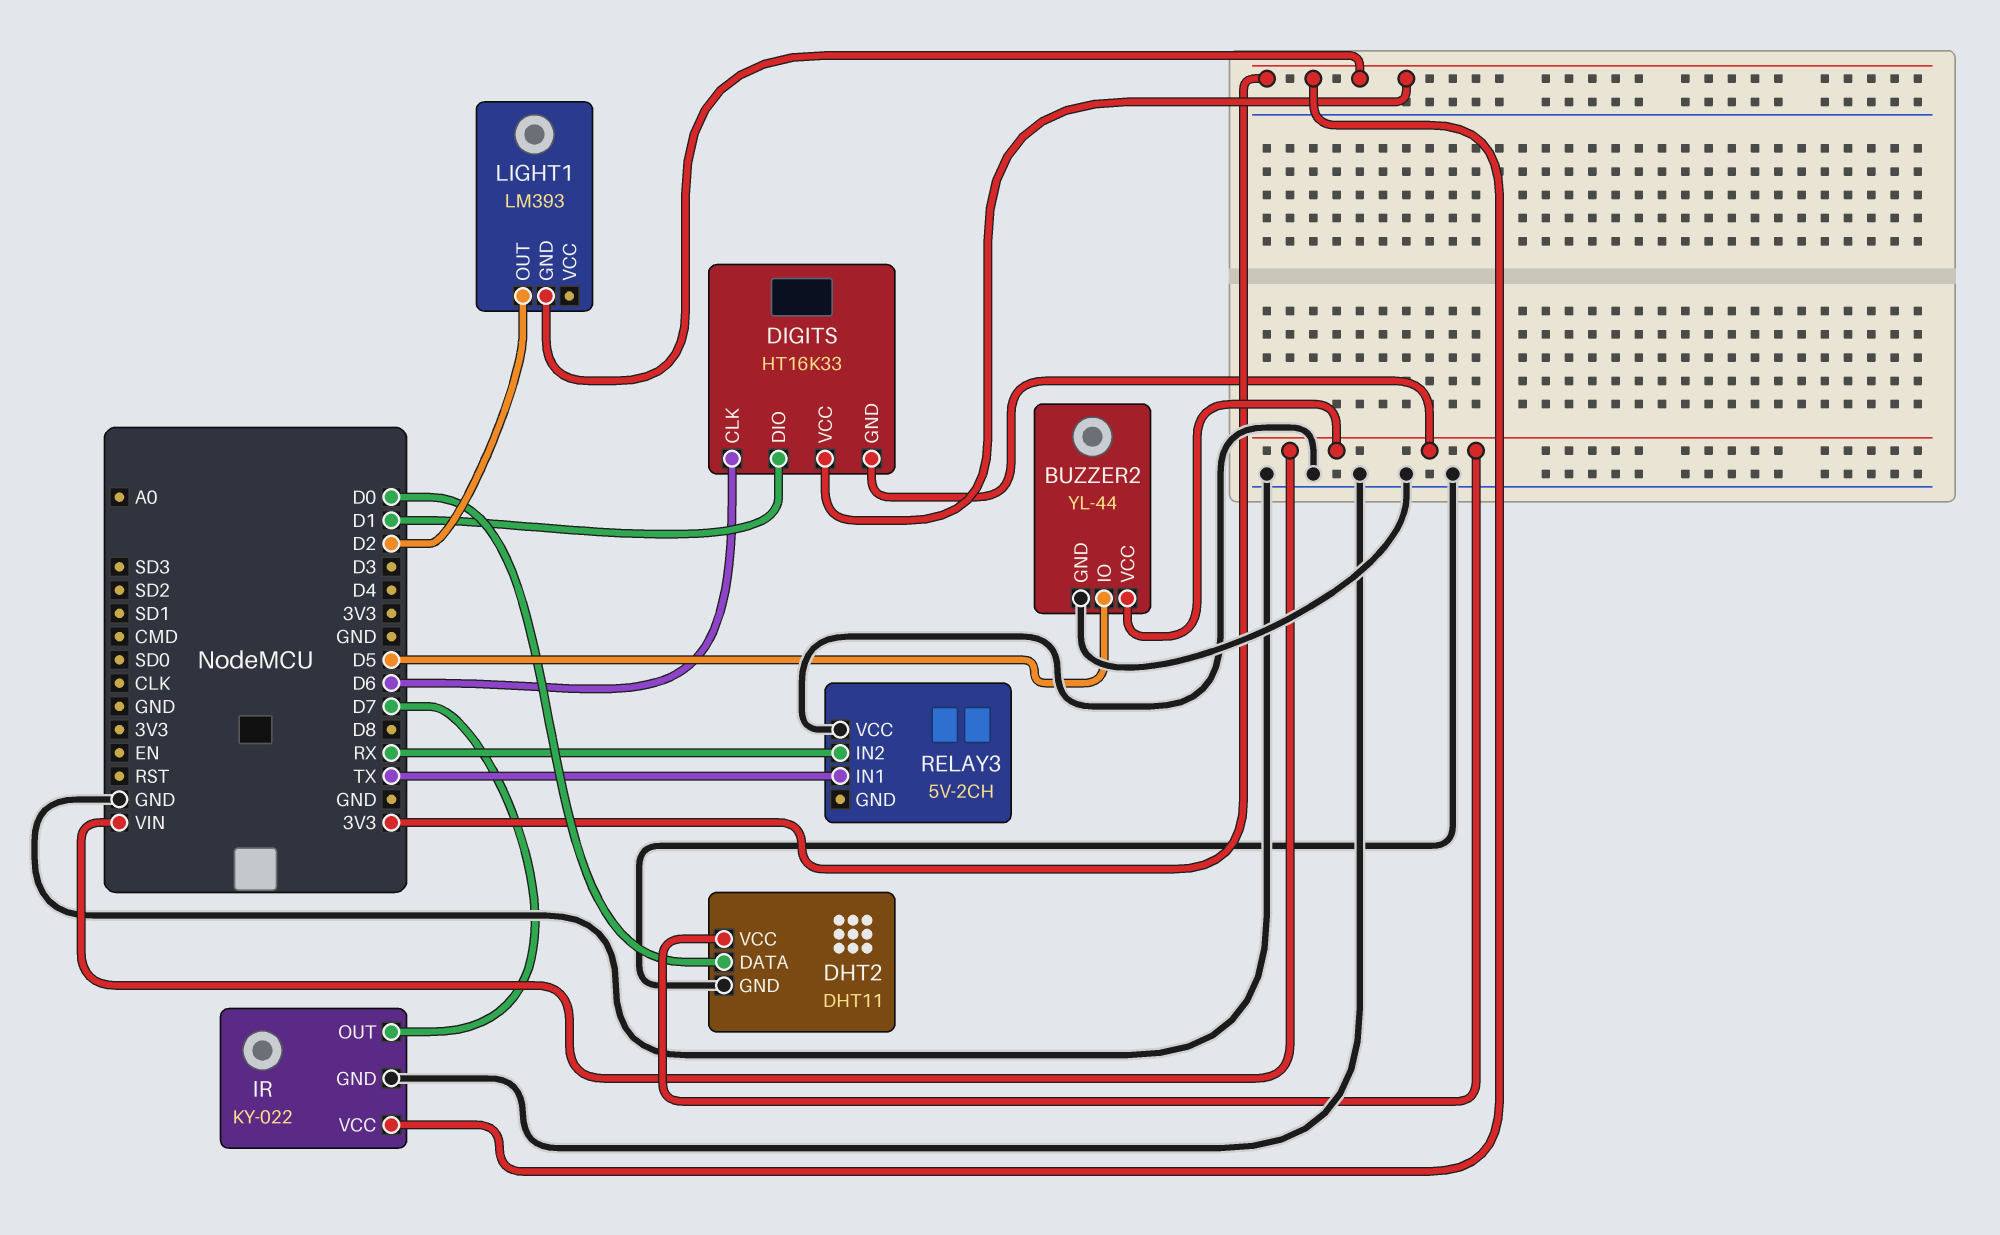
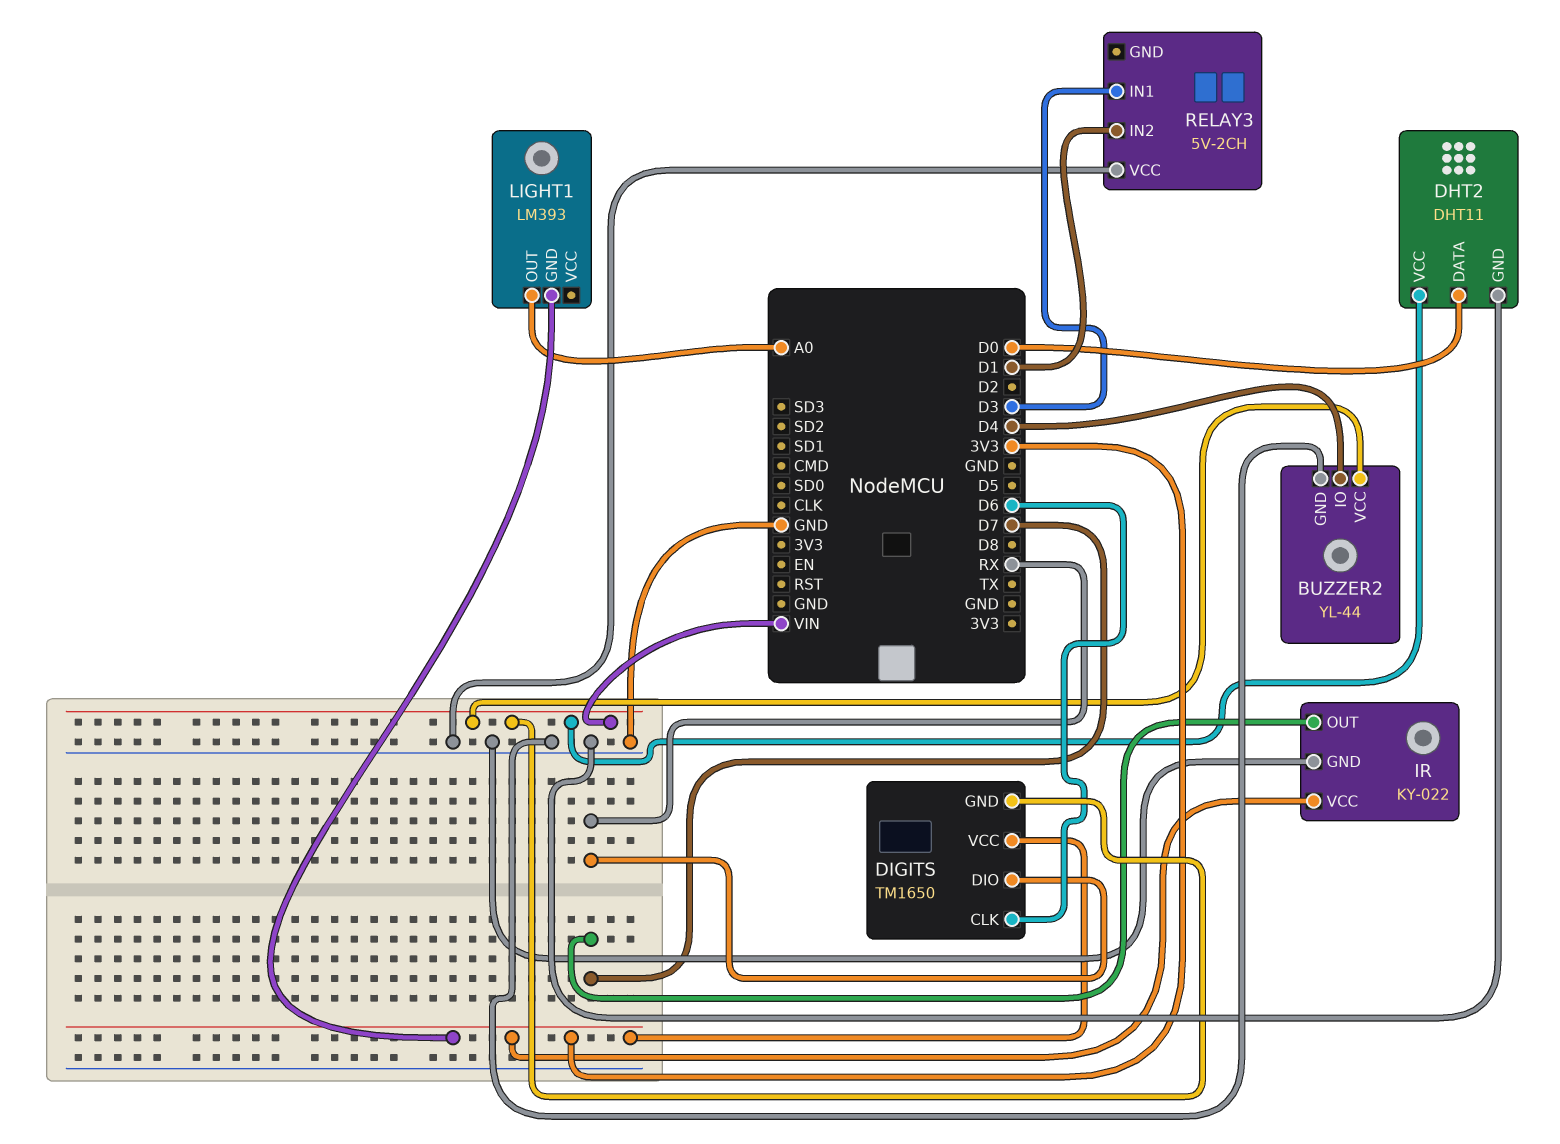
BUZZER2 pin IO: D5 -> D4
DIGITS: HT16K33 -> TM1650
DIGITS pin DIO: D1 -> RX
LIGHT1 pin OUT: D2 -> A0
RELAY3 pin IN1: TX -> D3
RELAY3 pin IN2: RX -> D1

